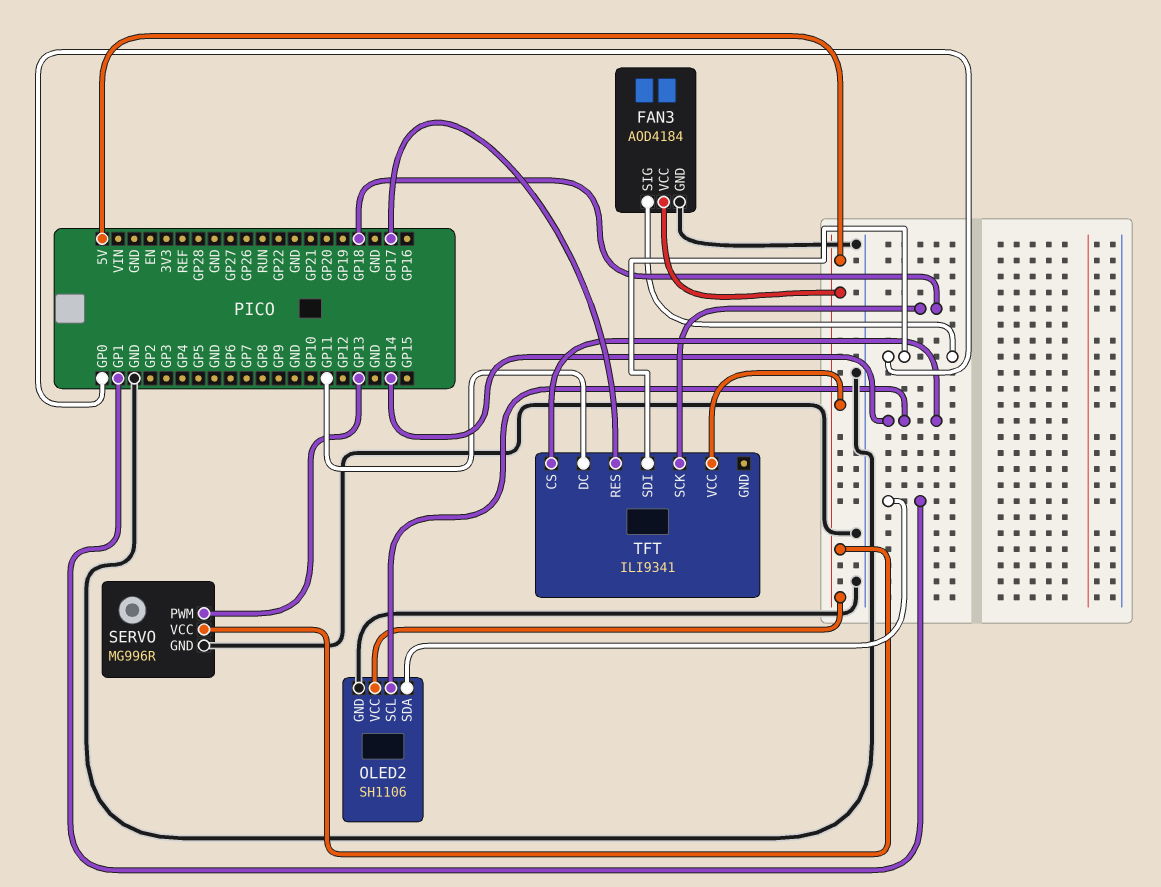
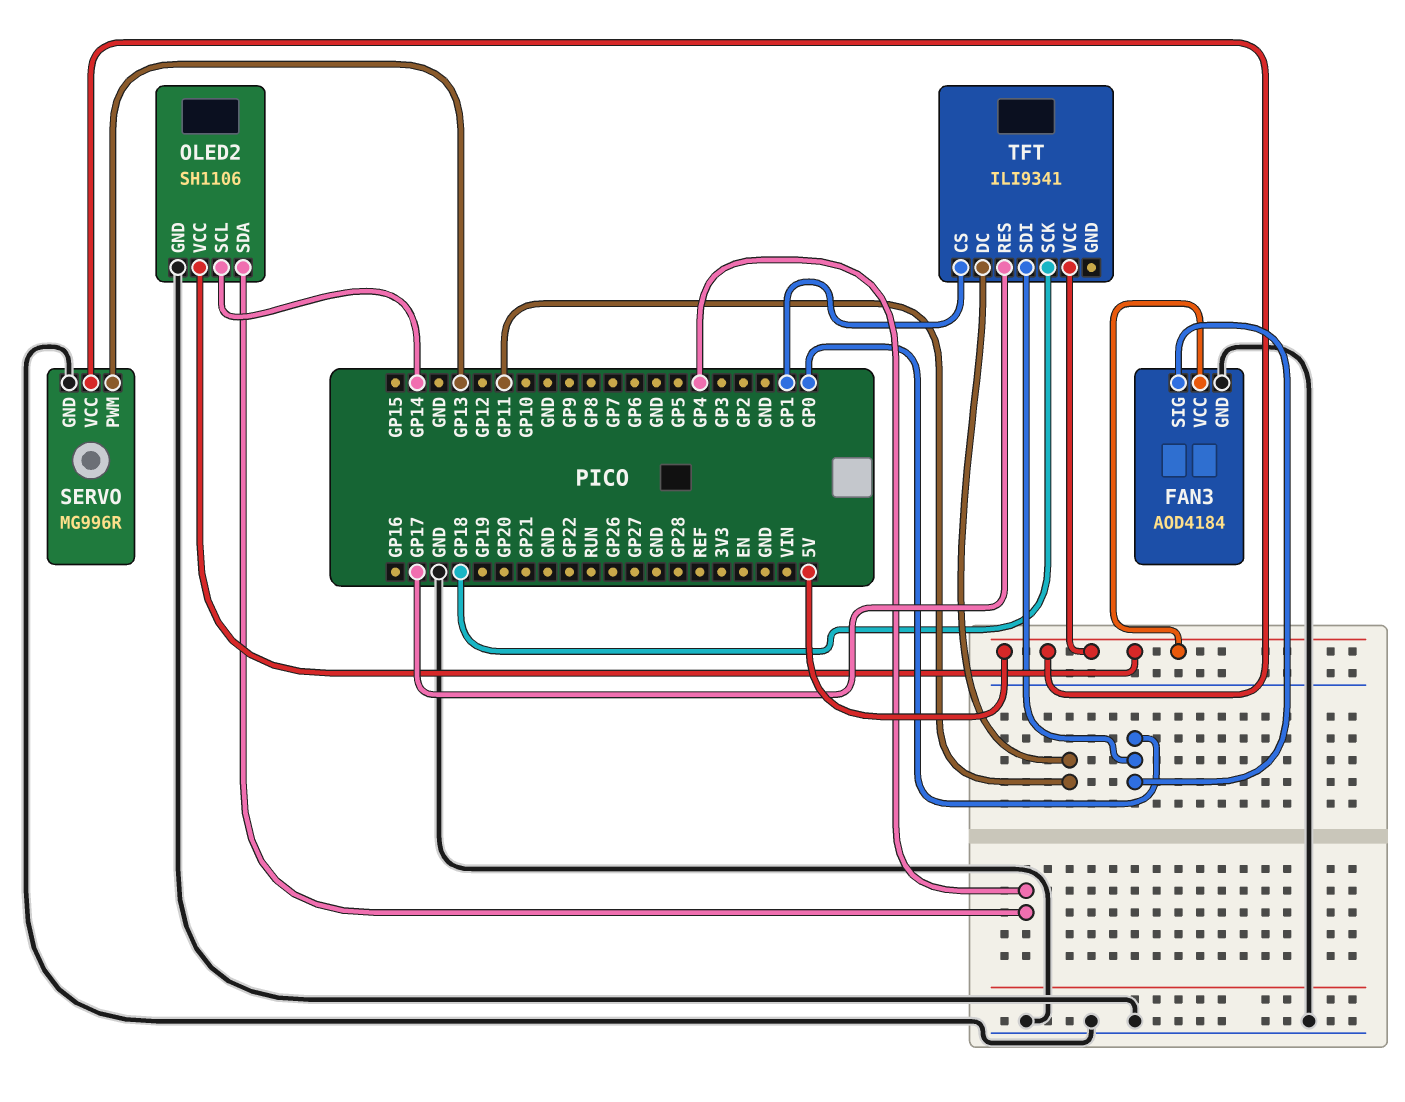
OLED2 pin SDA: GP1 -> GP4
TFT pin CS: GP14 -> GP1

